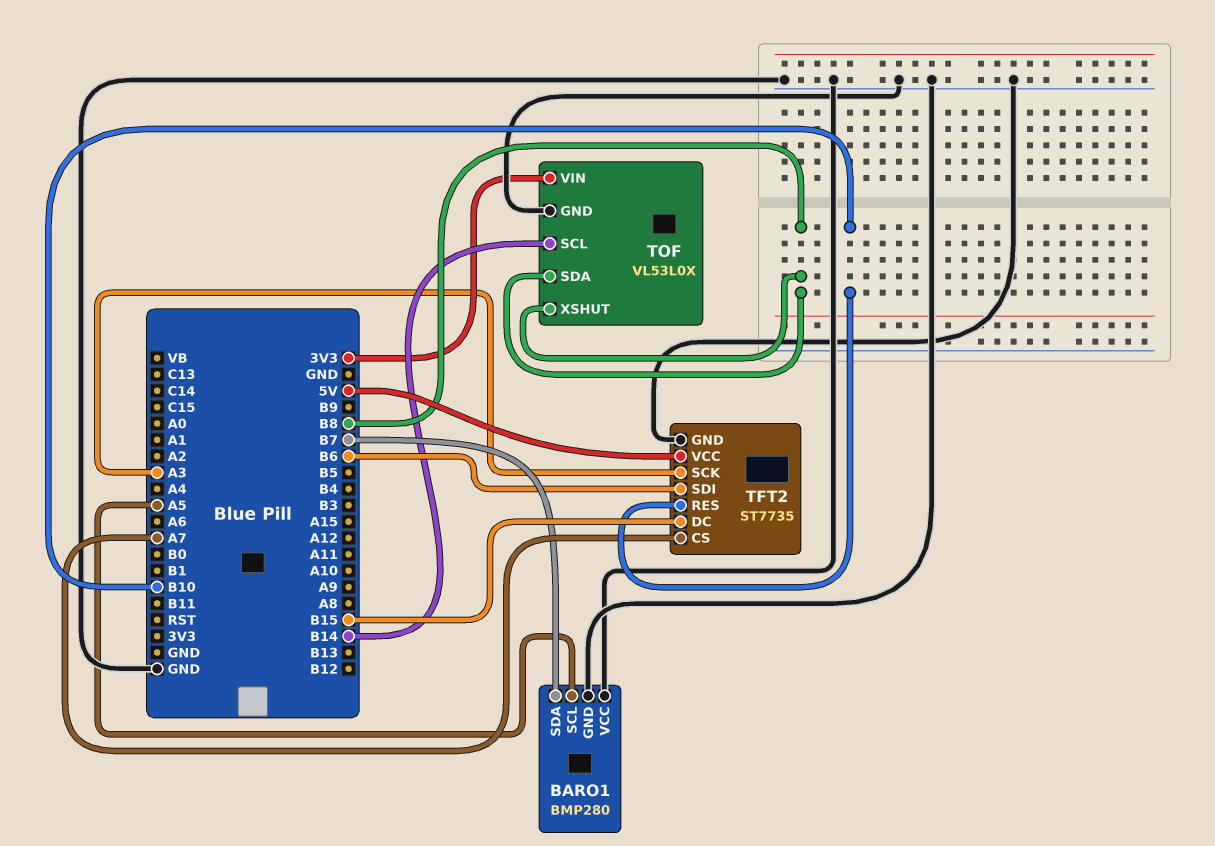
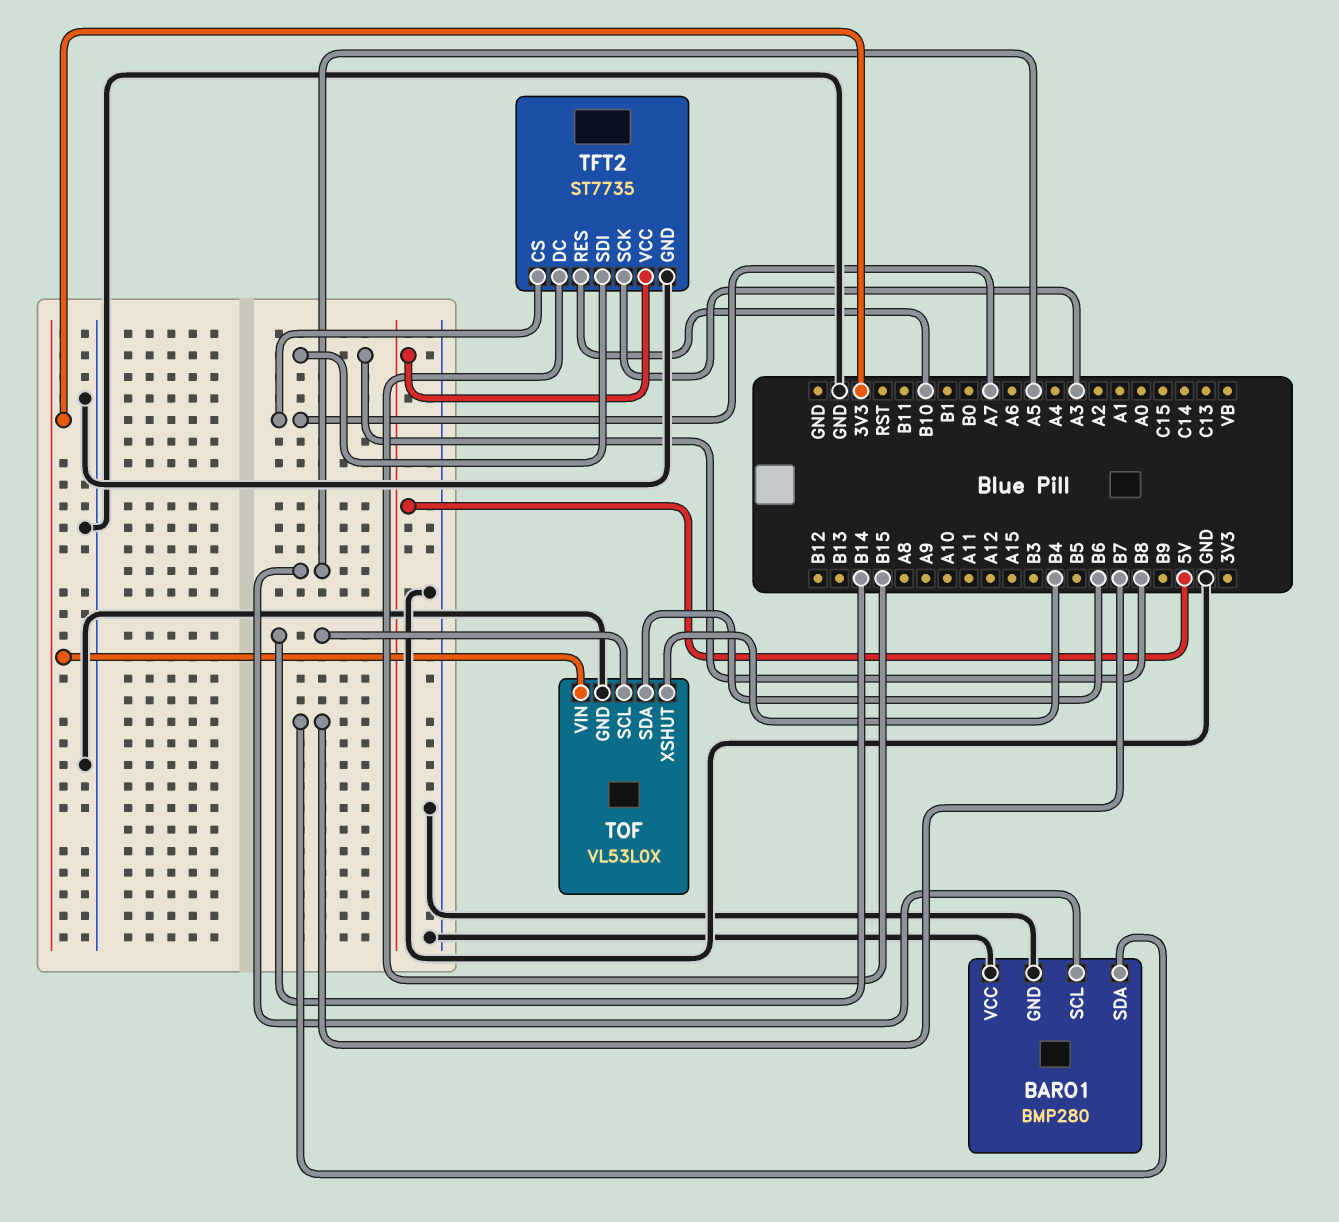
TFT2 pin SDI: B6 -> B8
TOF pin SDA: B8 -> B6
TOF pin XSHUT: B8 -> B4

